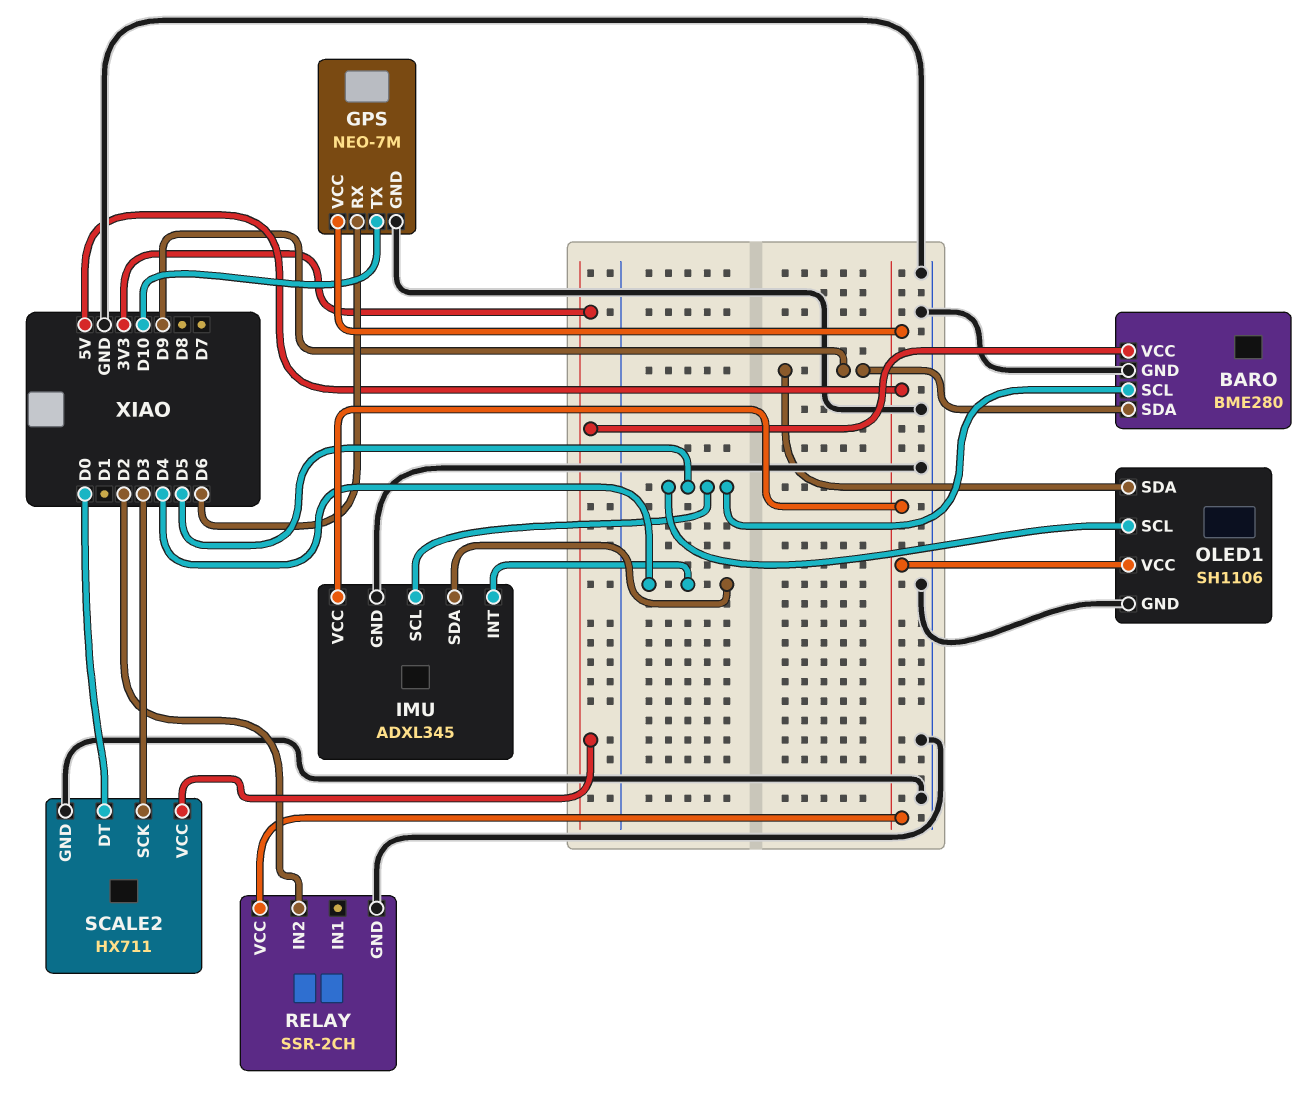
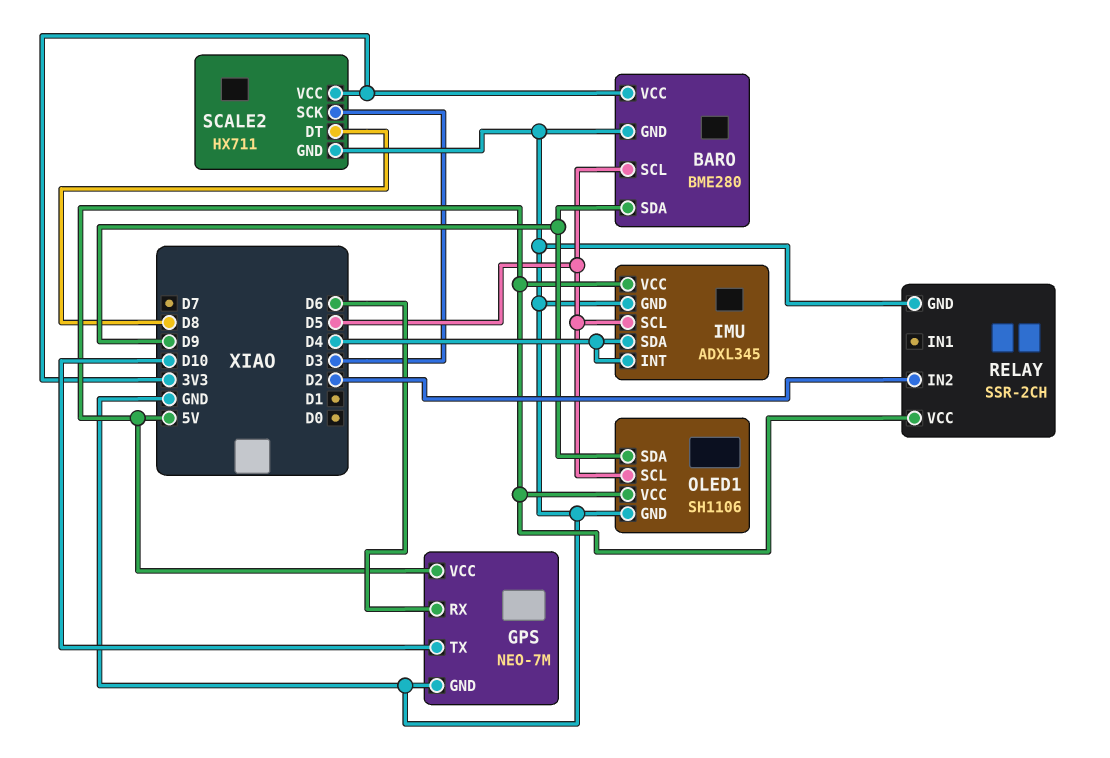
SCALE2 pin DT: D0 -> D8

